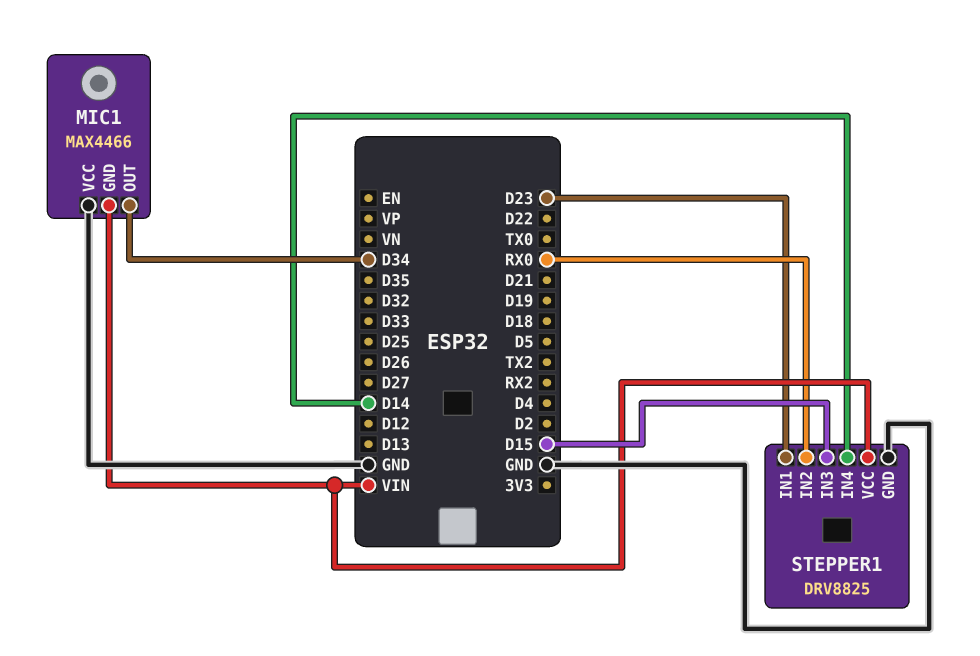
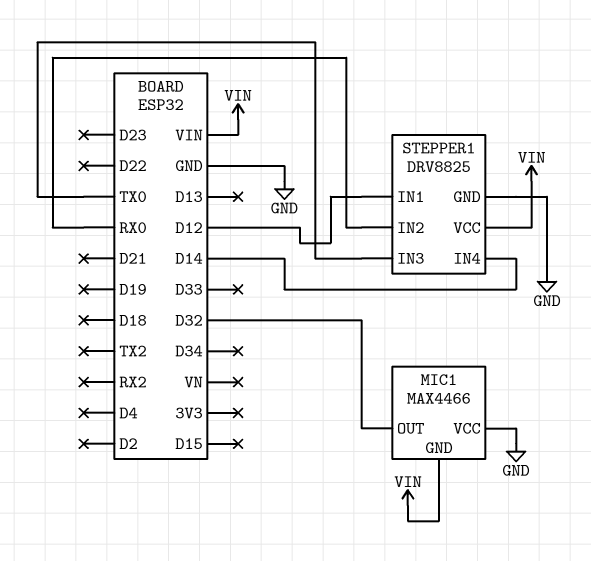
MIC1 pin OUT: D34 -> D32
STEPPER1 pin IN1: D23 -> D12
STEPPER1 pin IN3: D15 -> TX0

